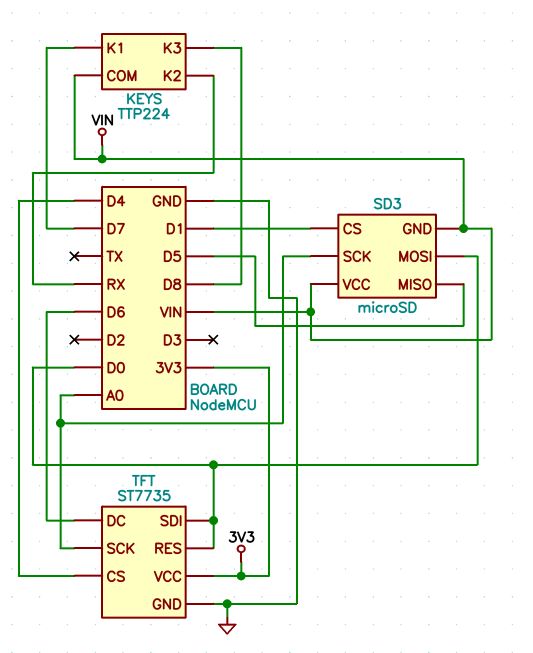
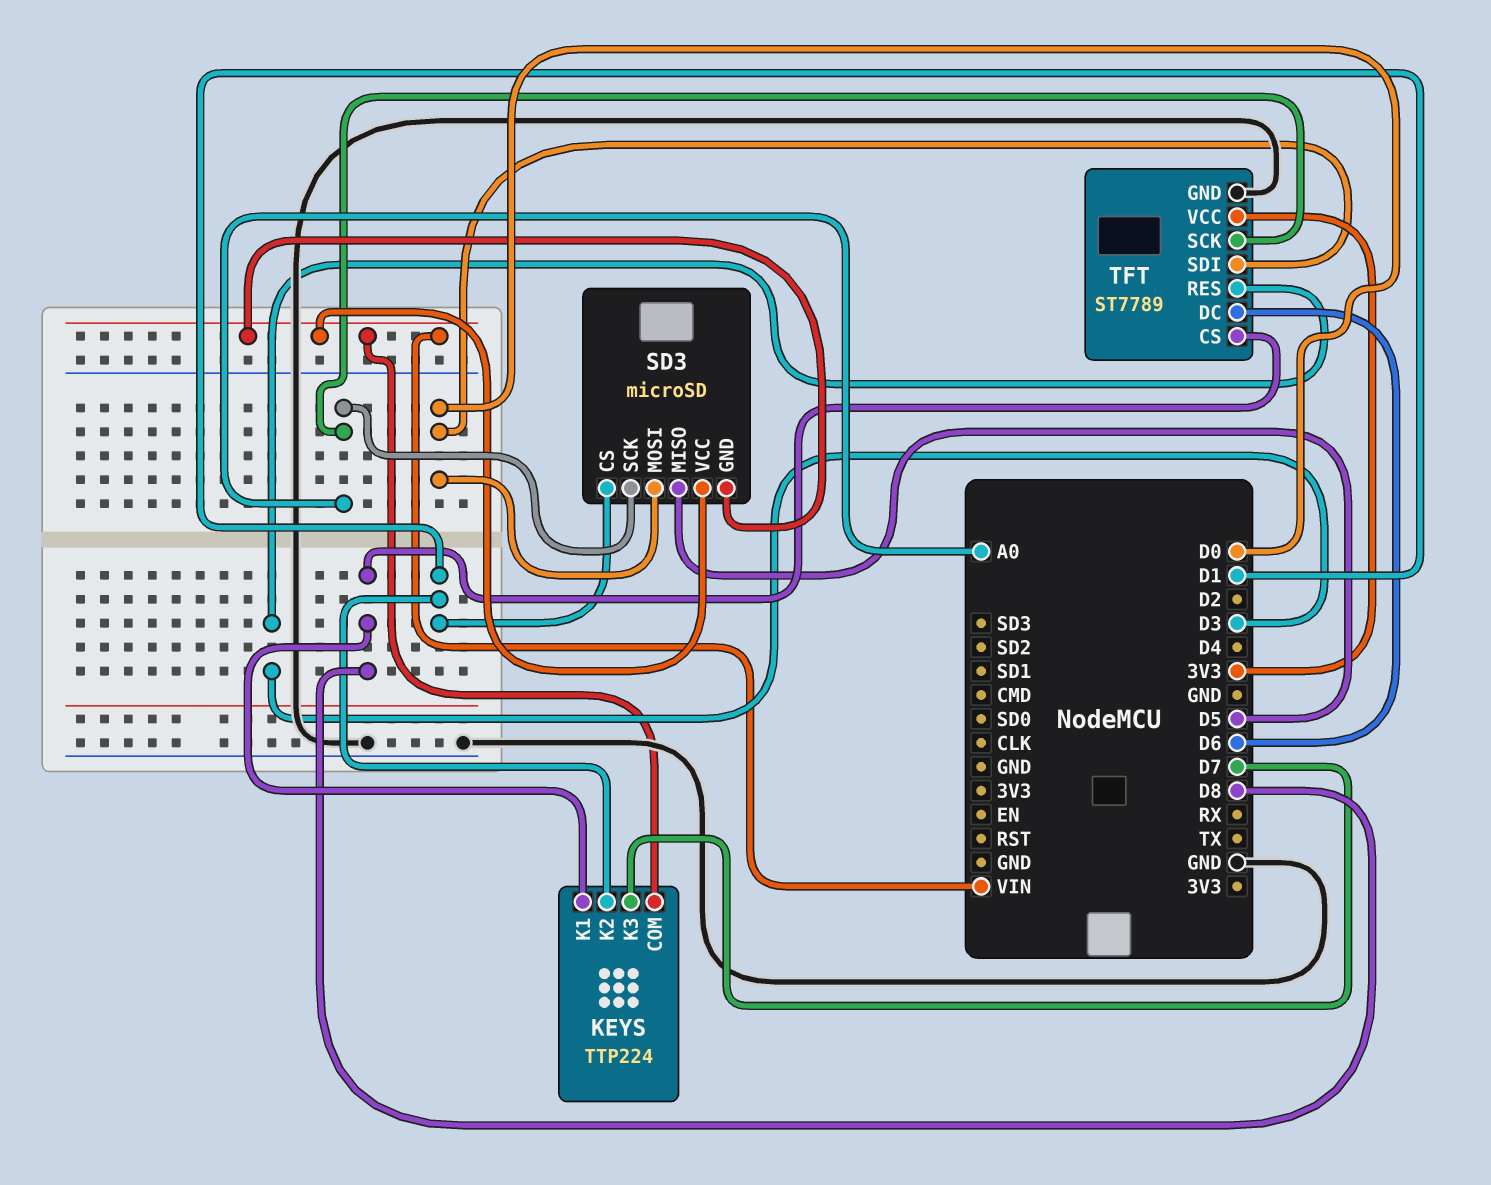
KEYS pin K1: D7 -> D8
KEYS pin K2: RX -> D1
KEYS pin K3: D8 -> D7
TFT: ST7735 -> ST7789
TFT pin CS: D4 -> D8
TFT pin RES: D0 -> D3

